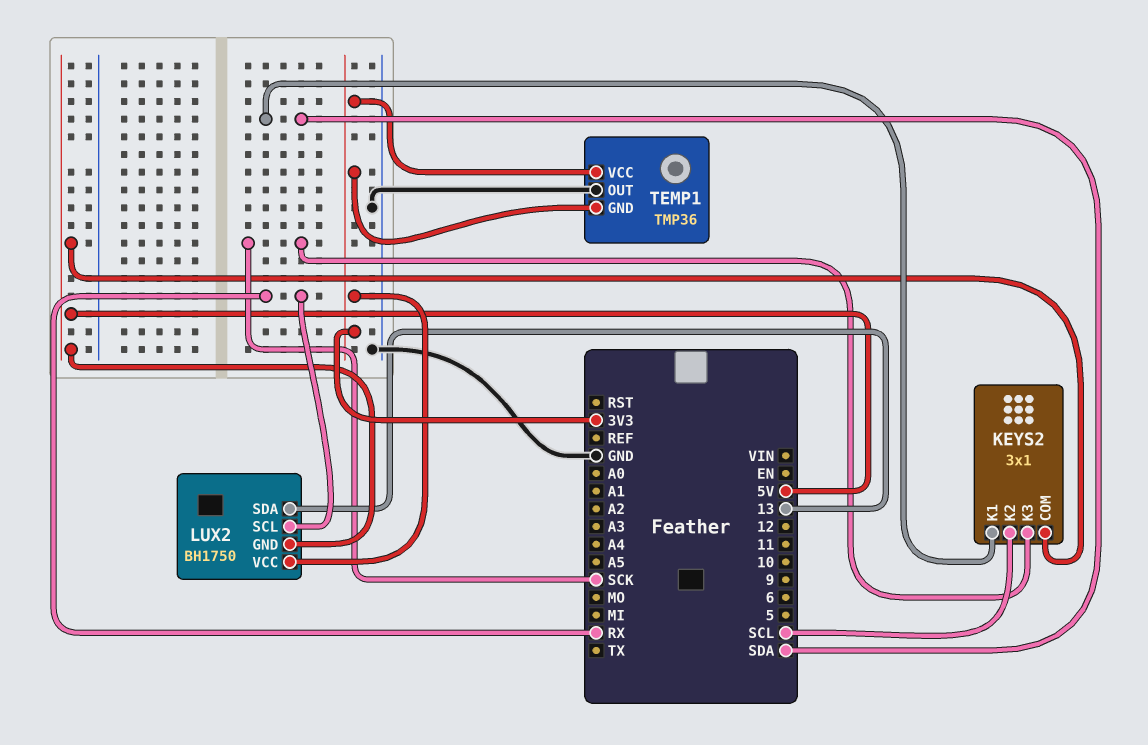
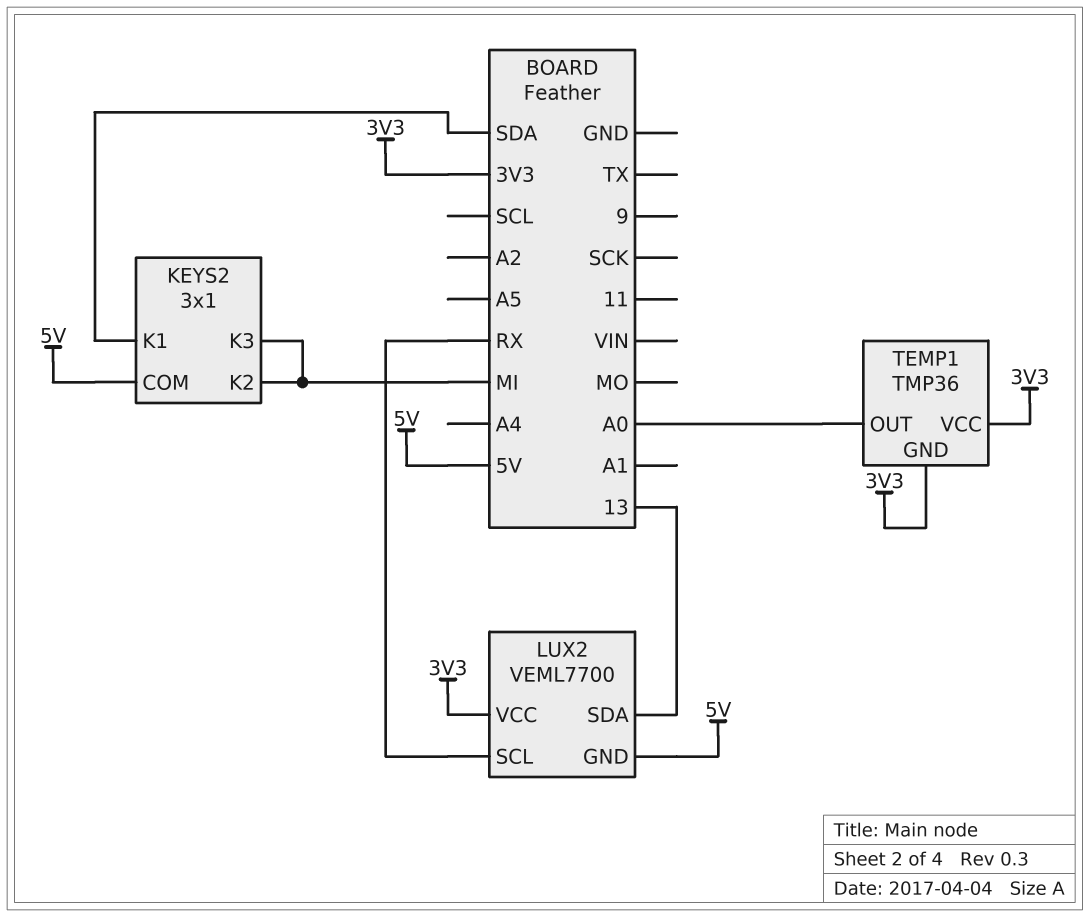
KEYS2 pin K2: SCL -> MI
KEYS2 pin K3: SCK -> MI
LUX2: BH1750 -> VEML7700
TEMP1 pin OUT: GND -> A0

